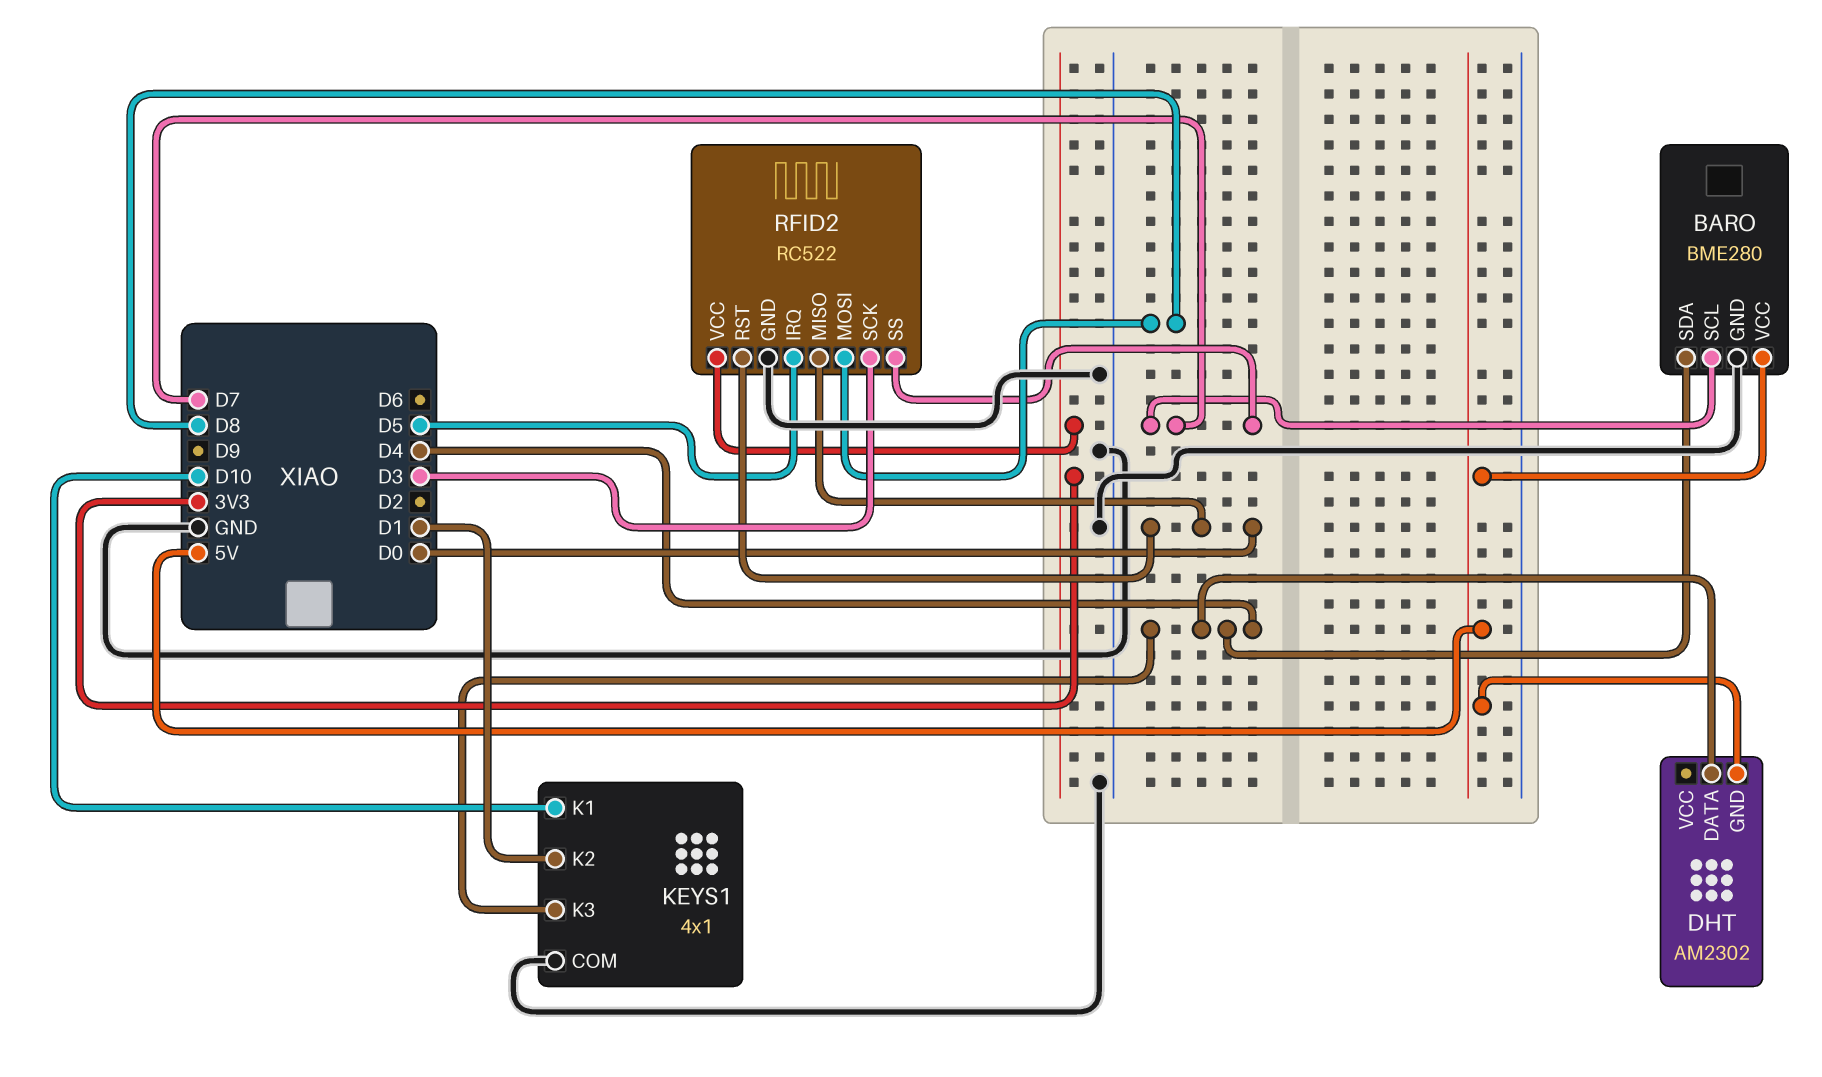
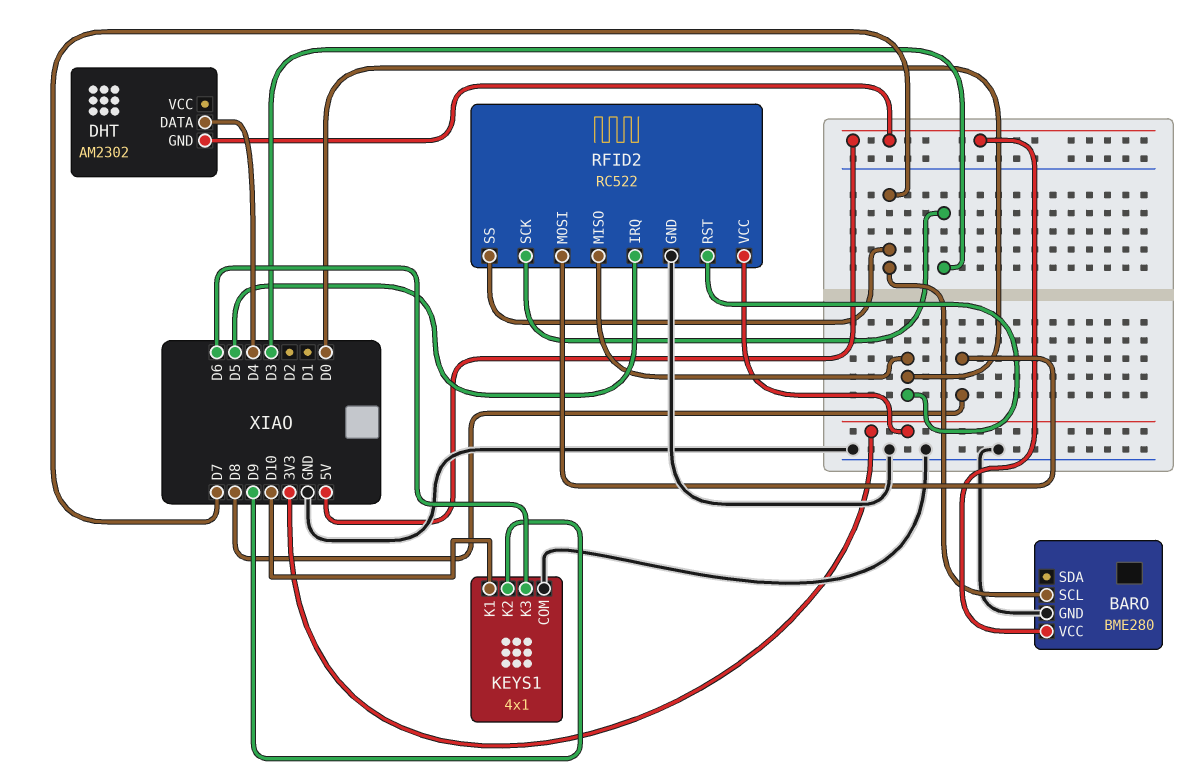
BARO pin SDA: D4 -> none
KEYS1 pin K2: D1 -> D9
KEYS1 pin K3: D4 -> D6

